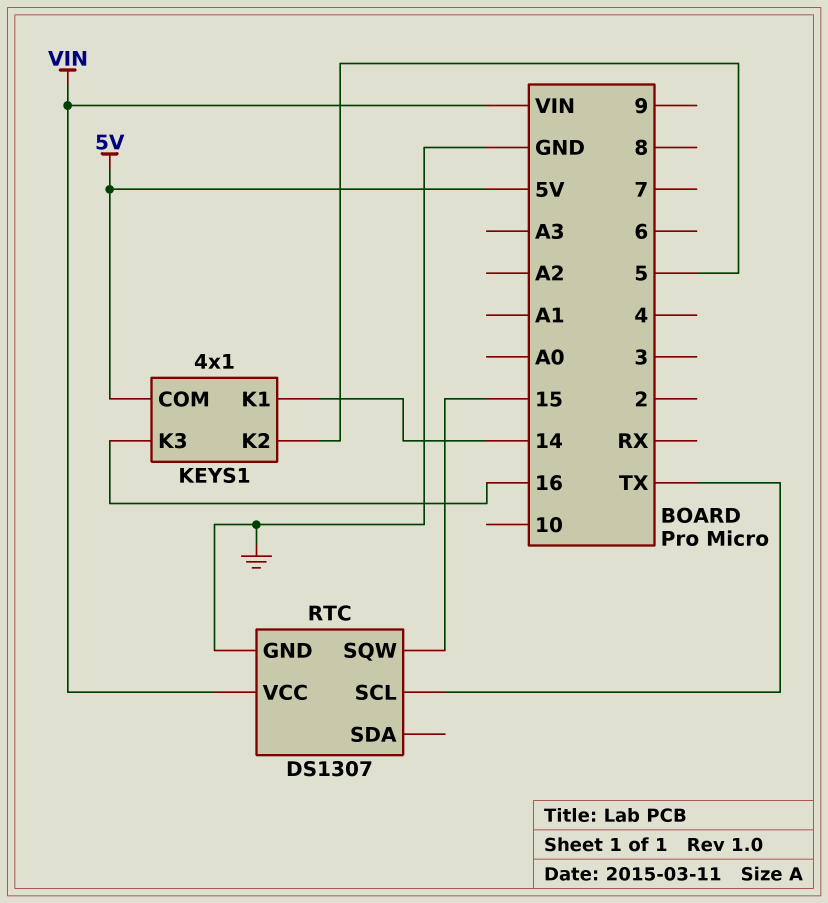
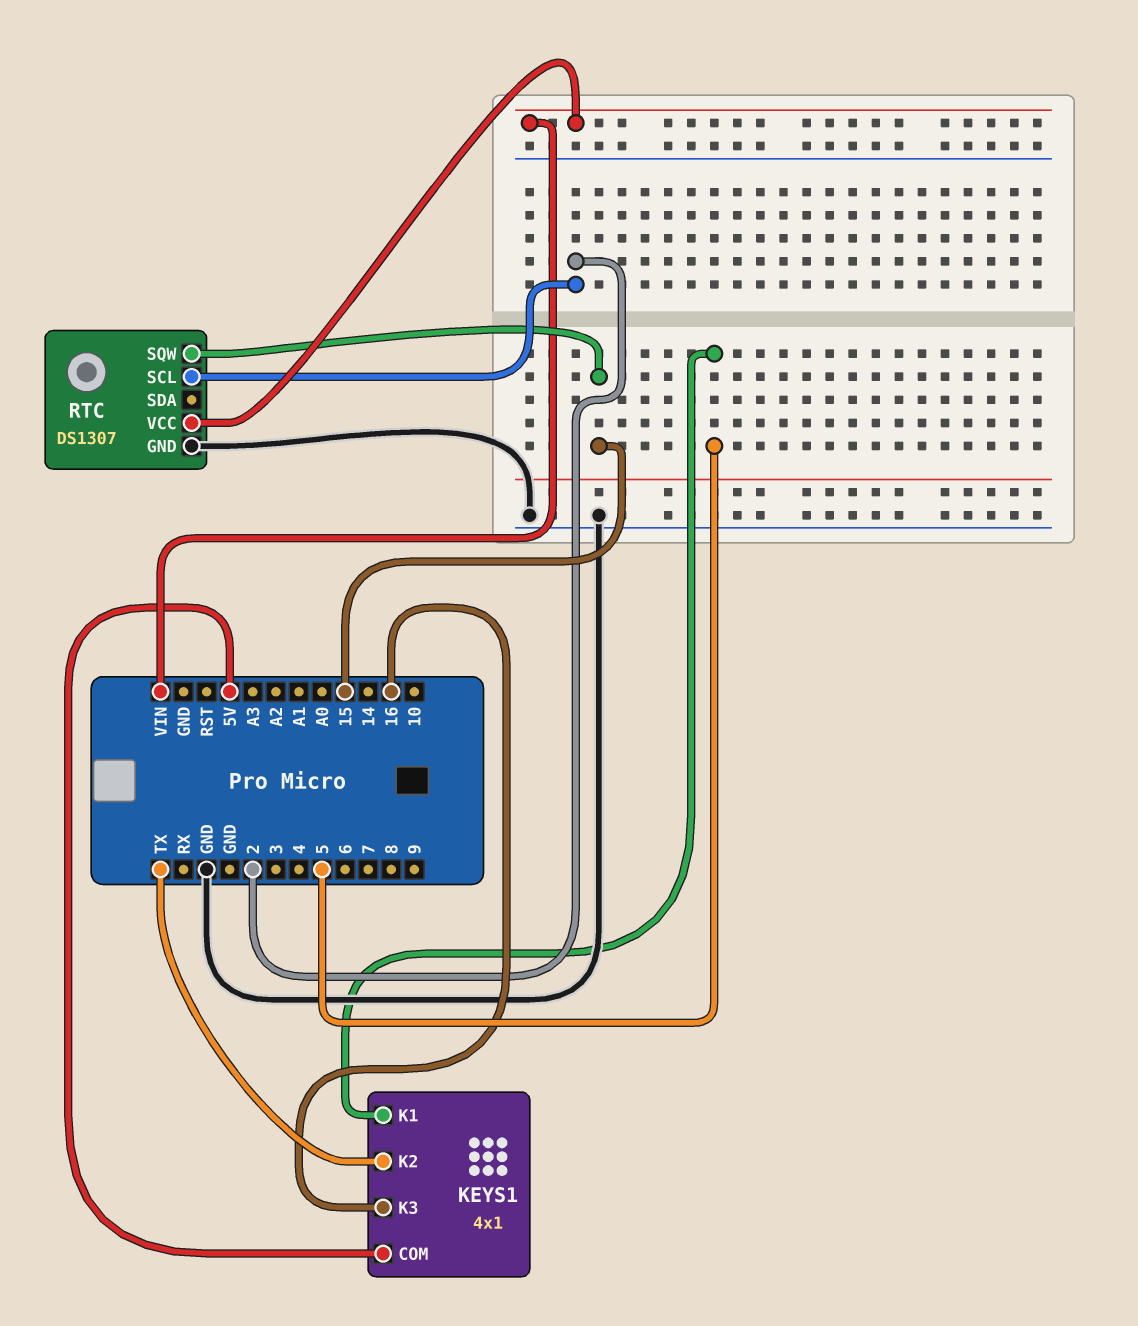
KEYS1 pin K1: 14 -> 5
KEYS1 pin K2: 5 -> TX
RTC pin SCL: TX -> 2

